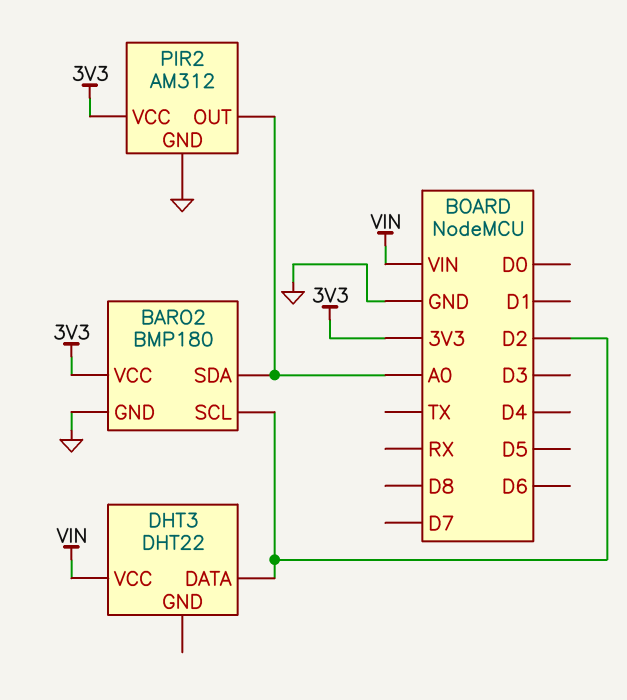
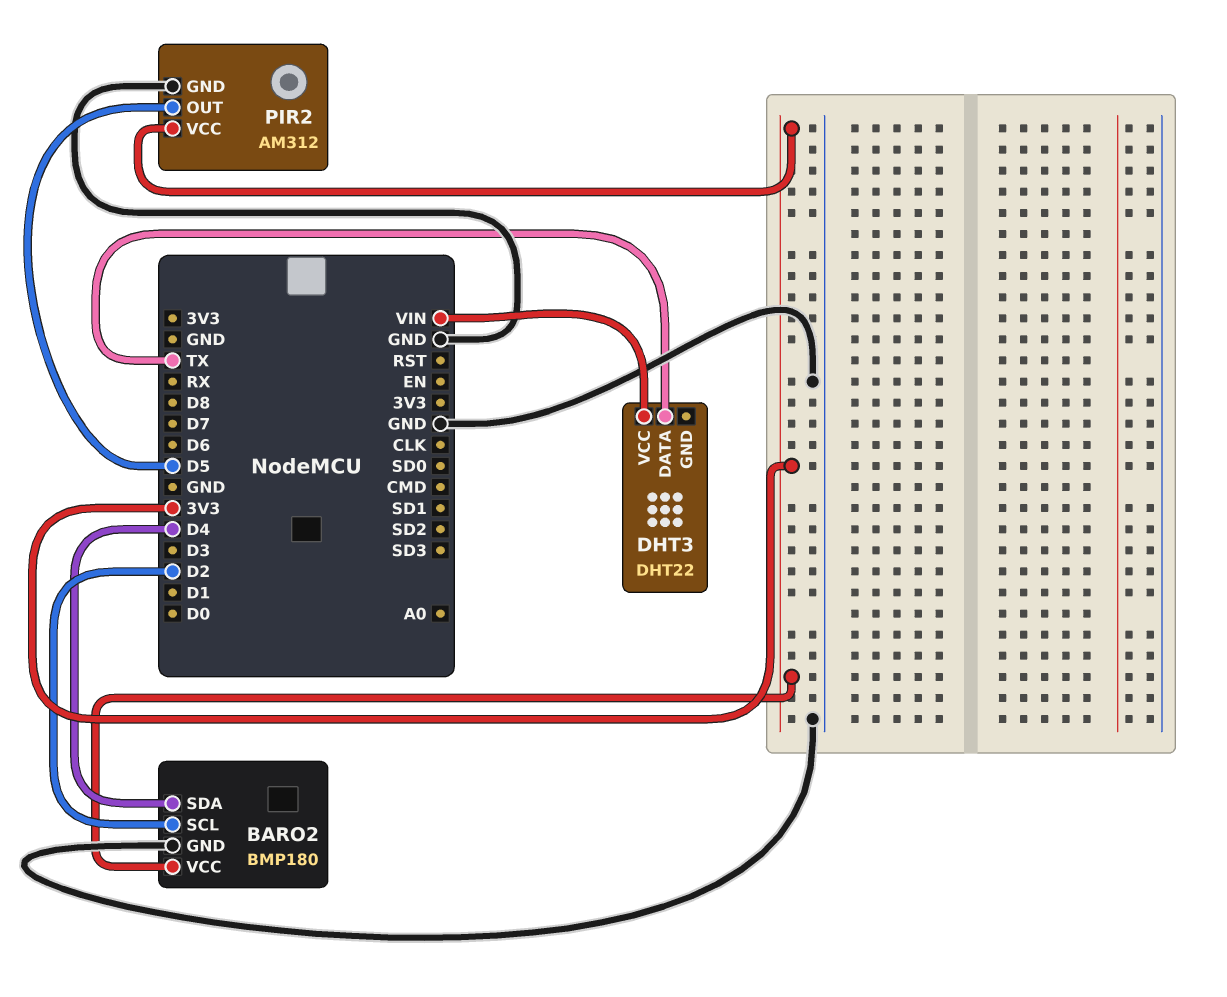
BARO2 pin SDA: A0 -> D4
DHT3 pin DATA: D2 -> TX
PIR2 pin OUT: A0 -> D5

